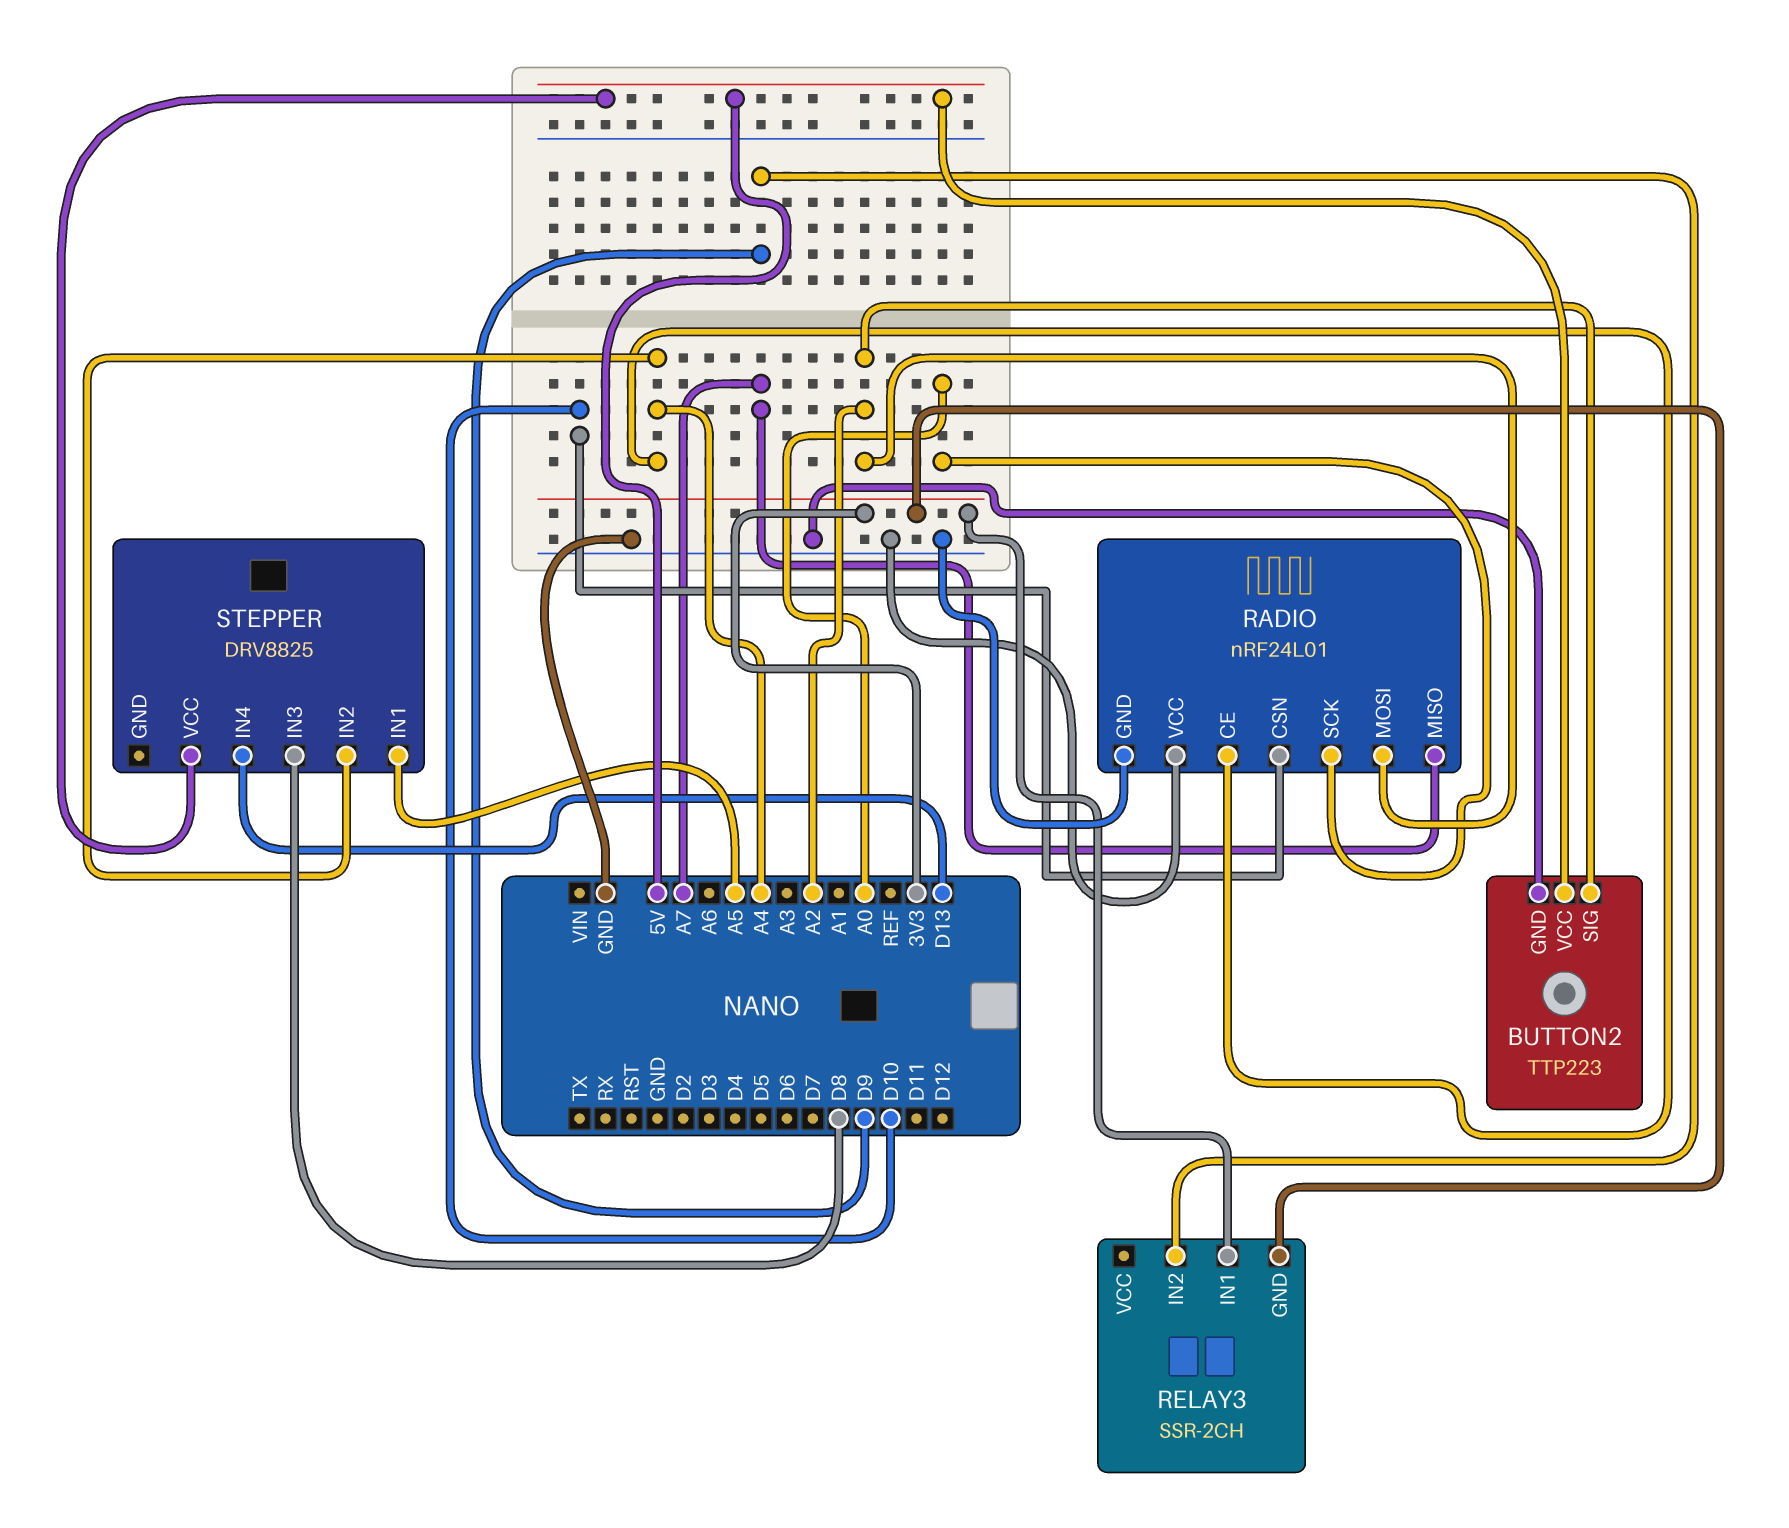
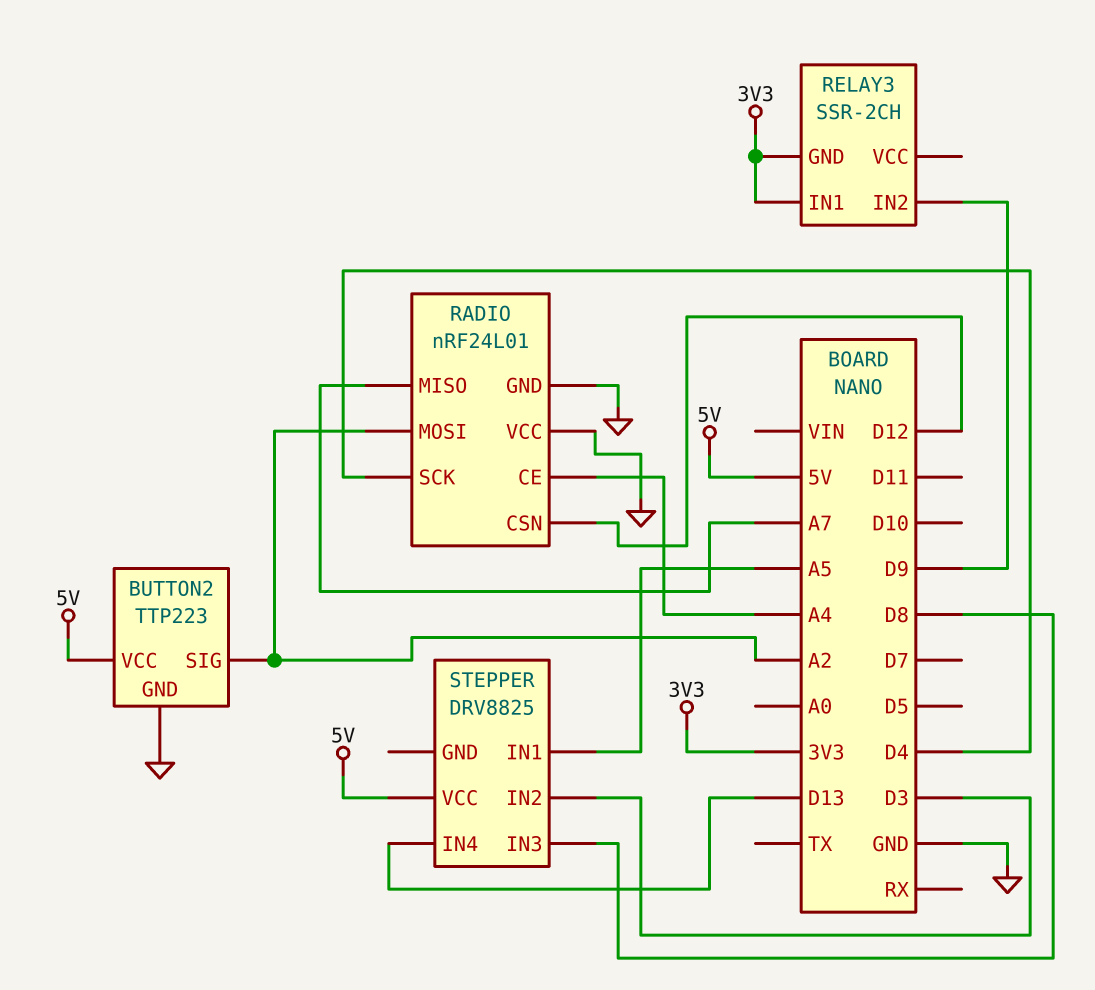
RADIO pin CSN: D10 -> D12
RADIO pin SCK: A0 -> D4
STEPPER pin IN2: A4 -> D3

